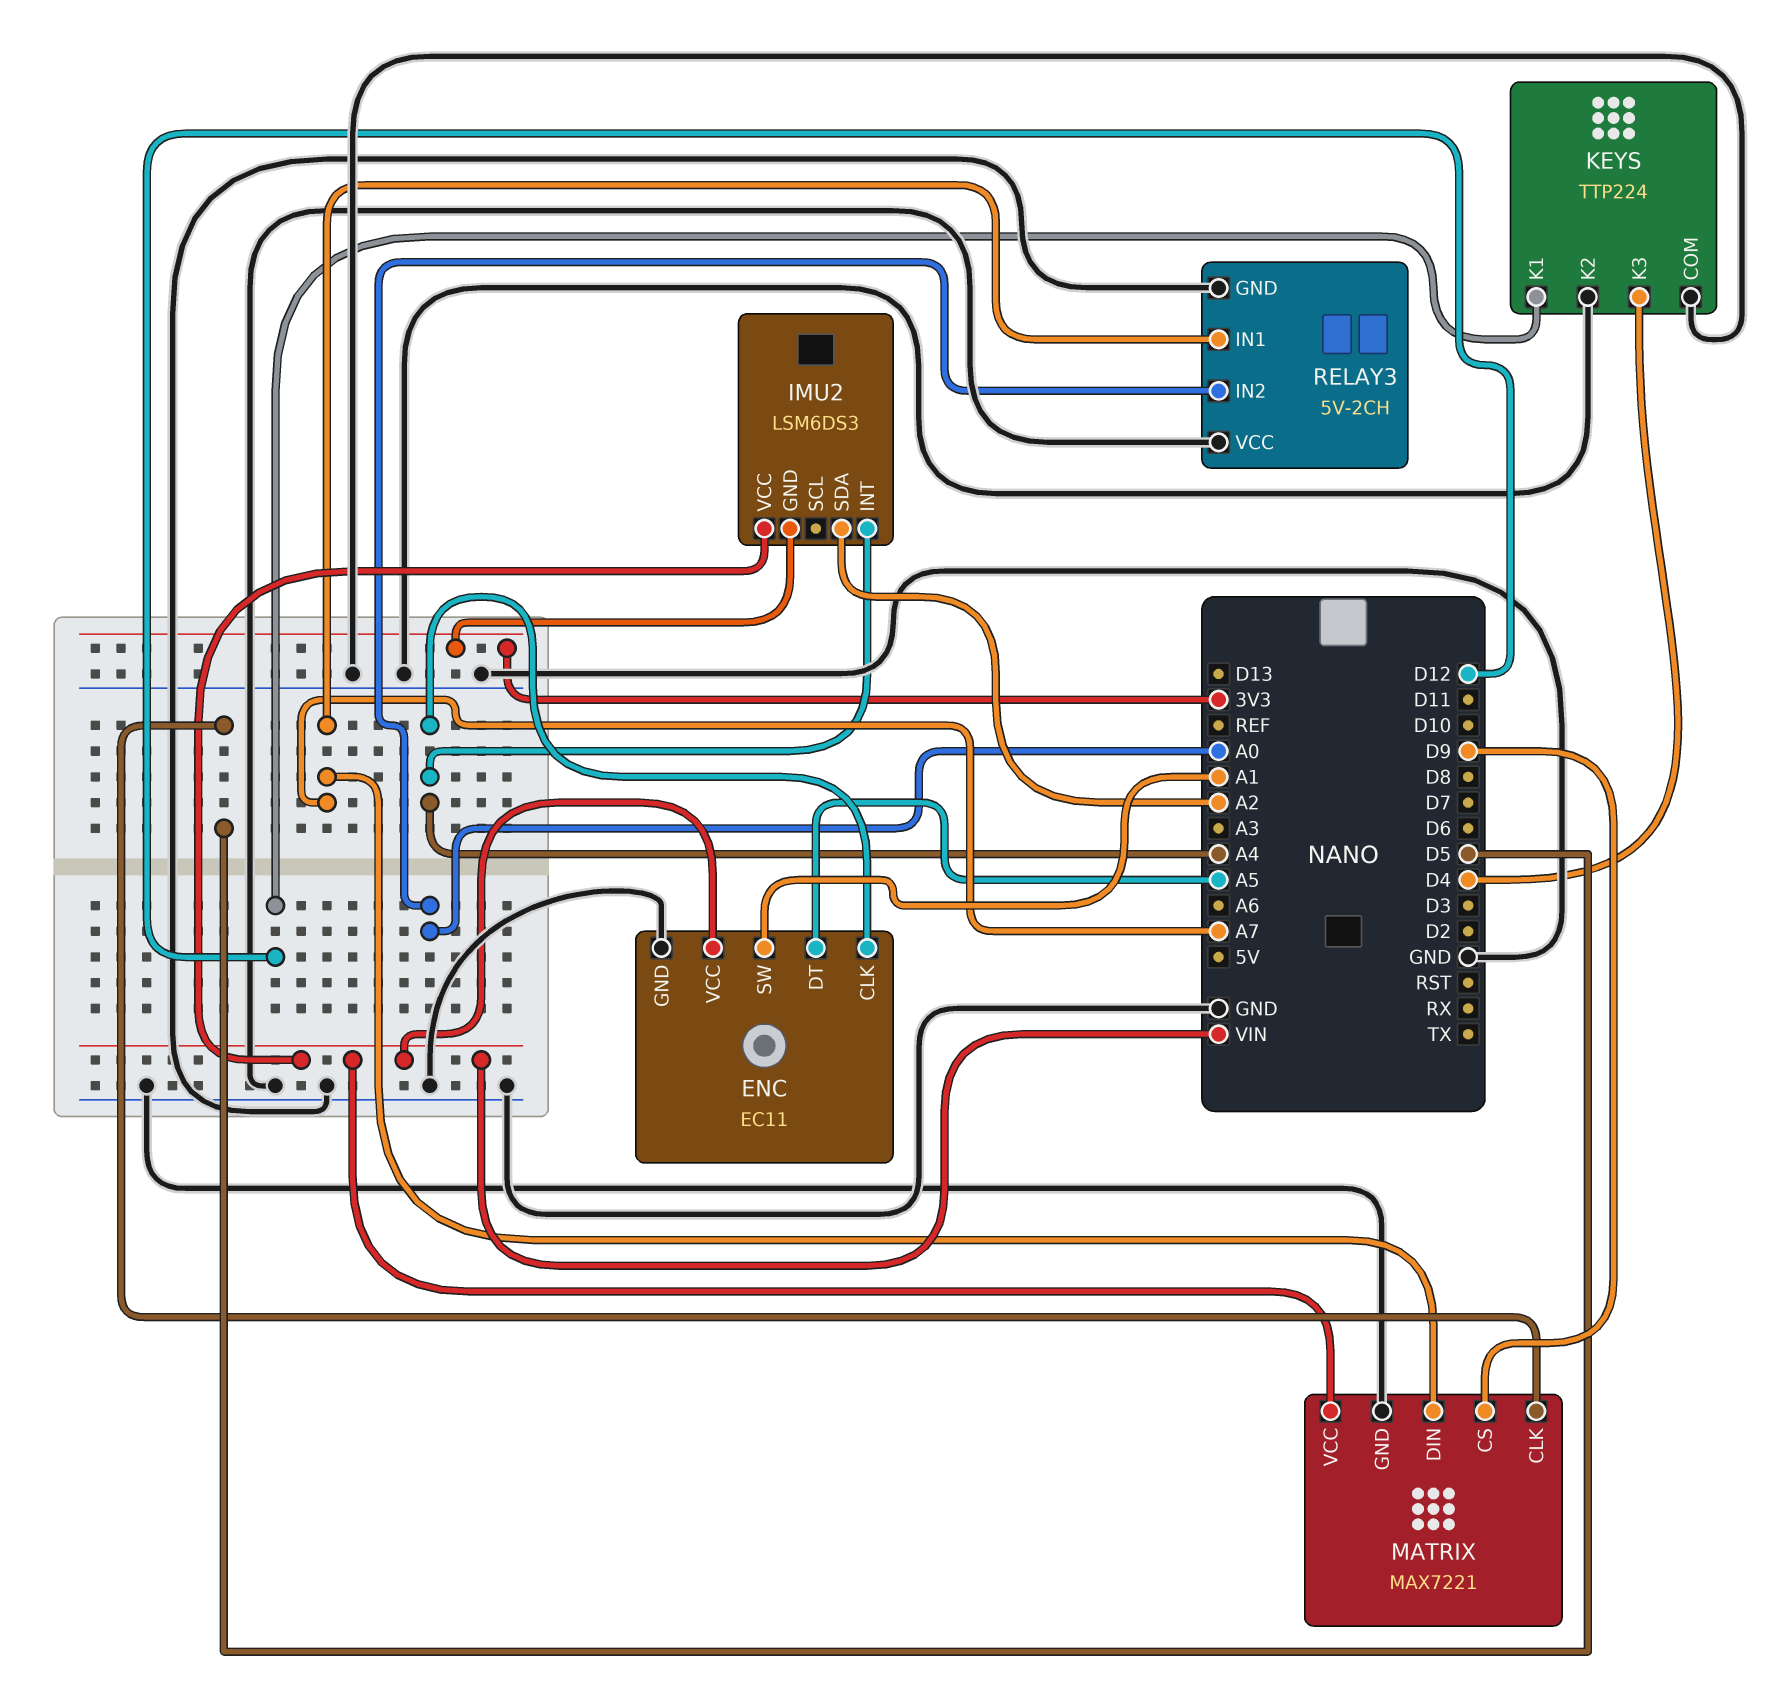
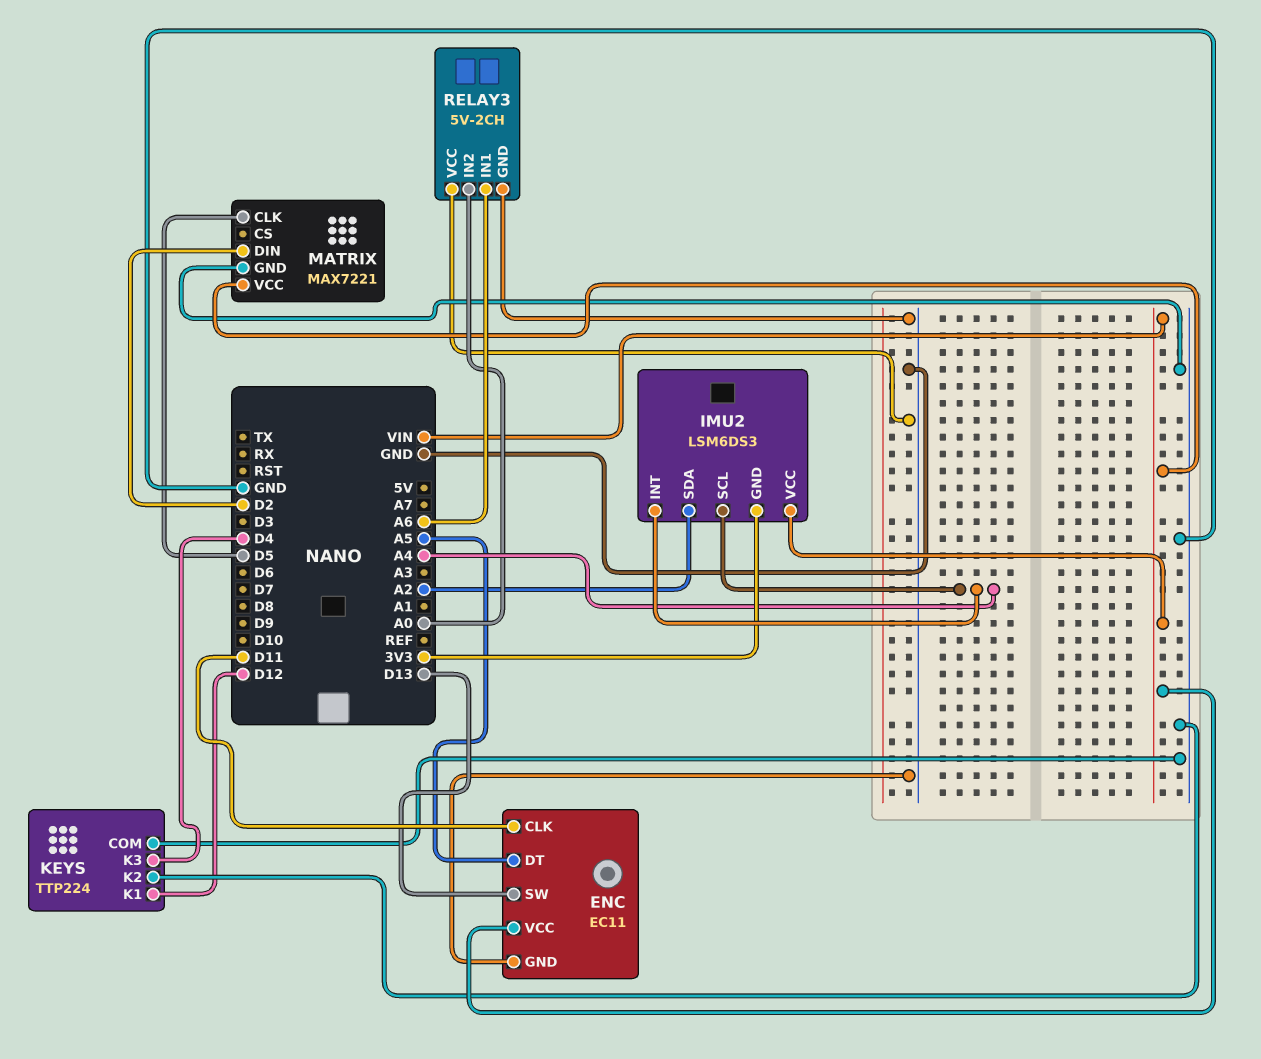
ENC pin CLK: A4 -> D11
ENC pin SW: A1 -> D13
IMU2 pin SCL: none -> A4
MATRIX pin CS: D9 -> none
MATRIX pin DIN: A7 -> D2
RELAY3 pin IN1: A7 -> A6

